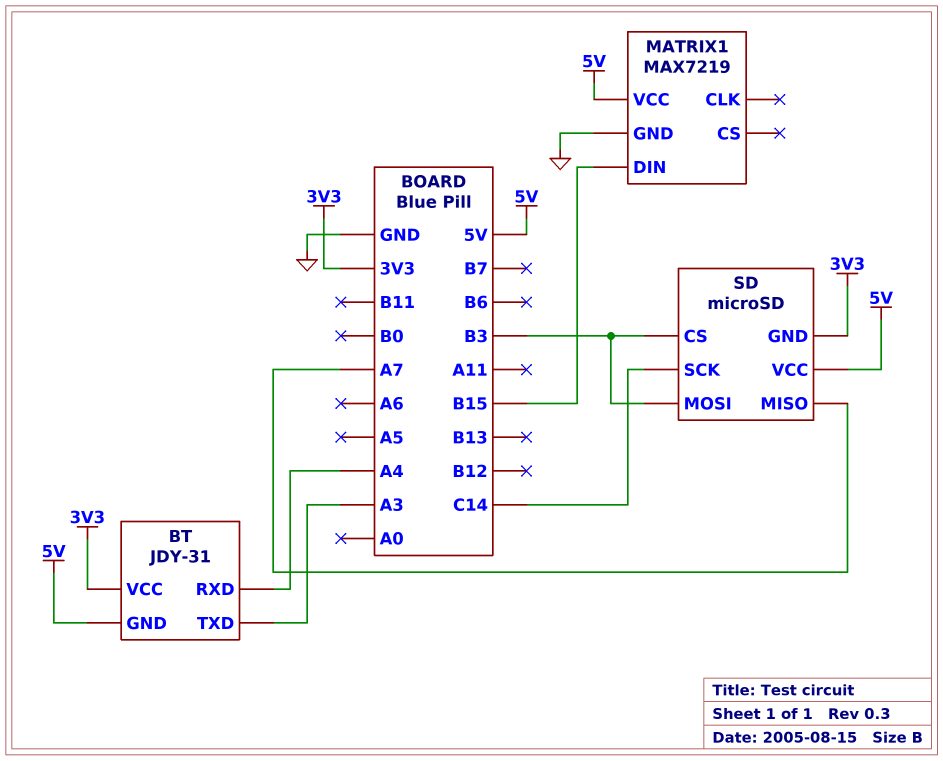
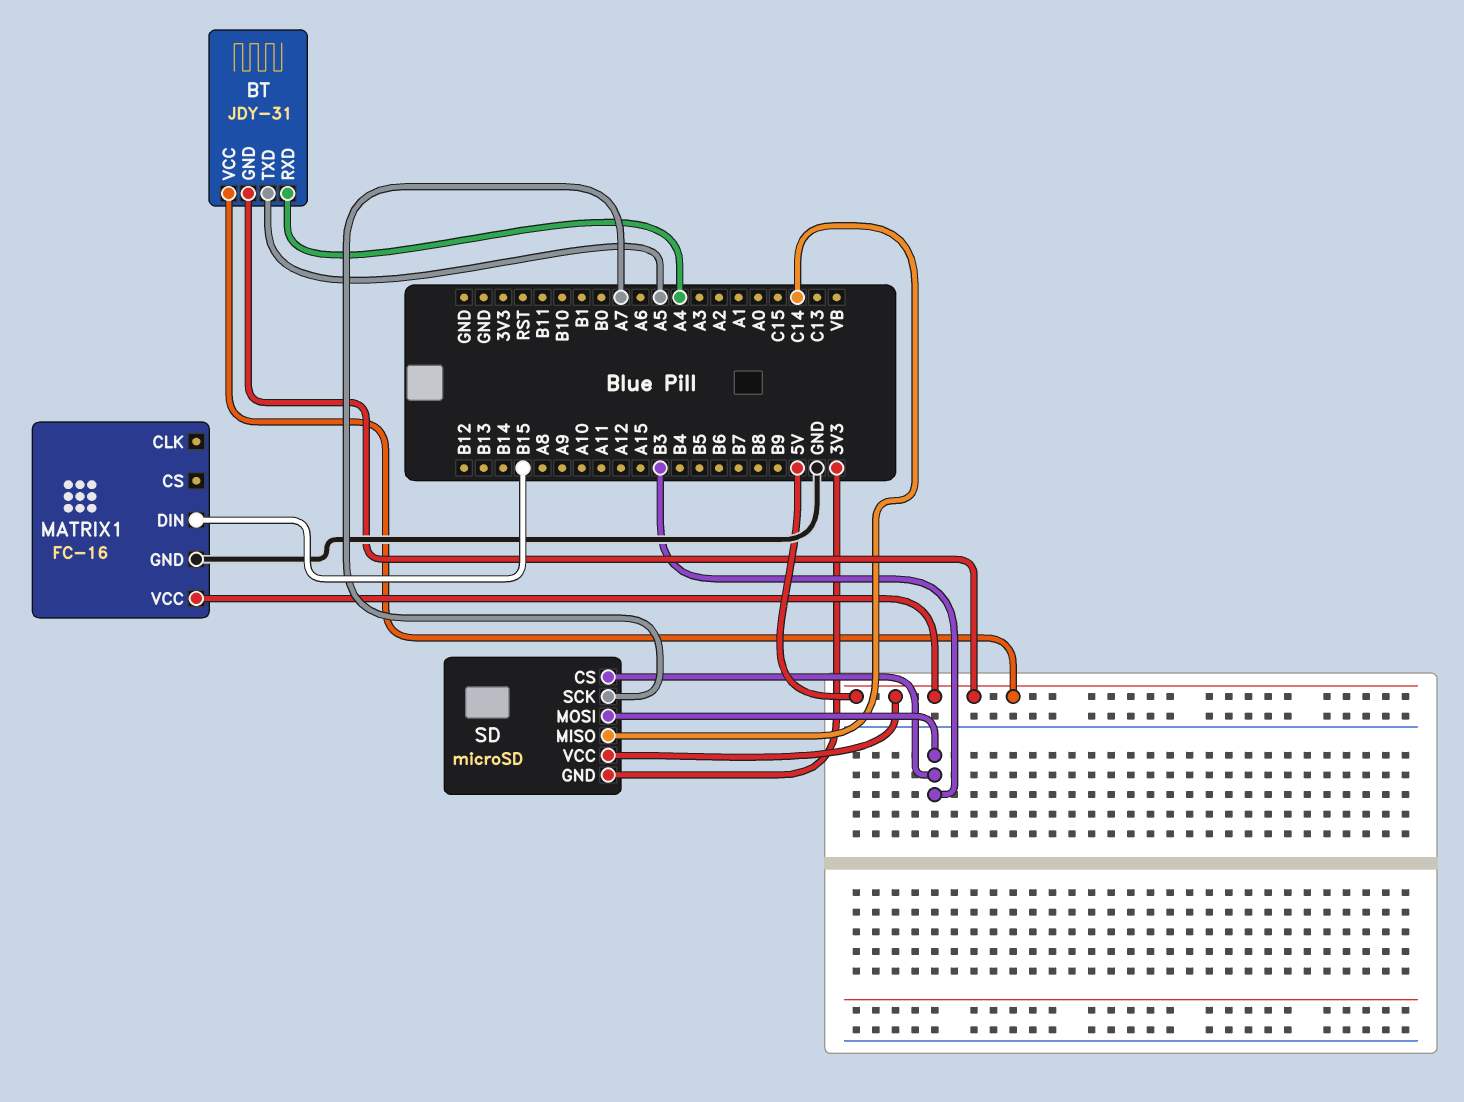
BT pin TXD: A3 -> A5
BT pin VCC: 3V3 -> 5V
MATRIX1: MAX7219 -> FC-16
SD pin MISO: A7 -> C14
SD pin SCK: C14 -> A7

